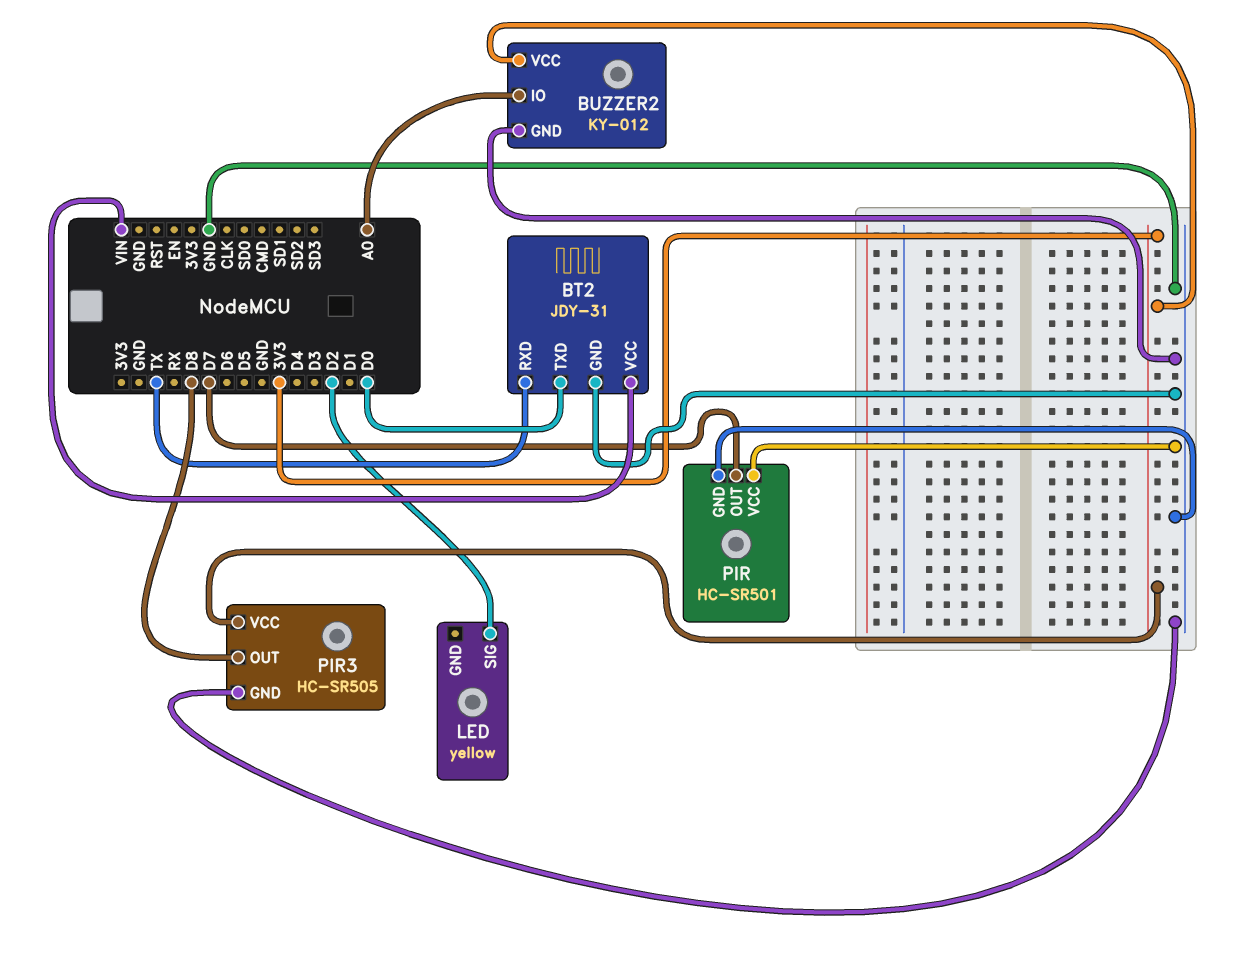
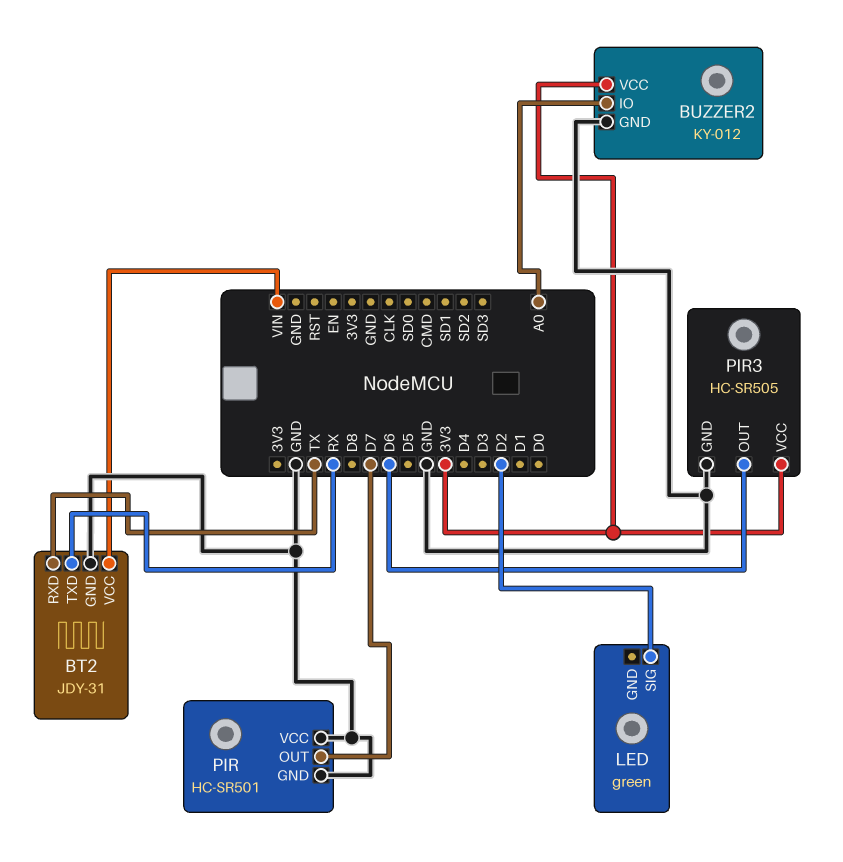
BT2 pin TXD: D0 -> RX
LED: yellow -> green
PIR3 pin OUT: D8 -> D6

